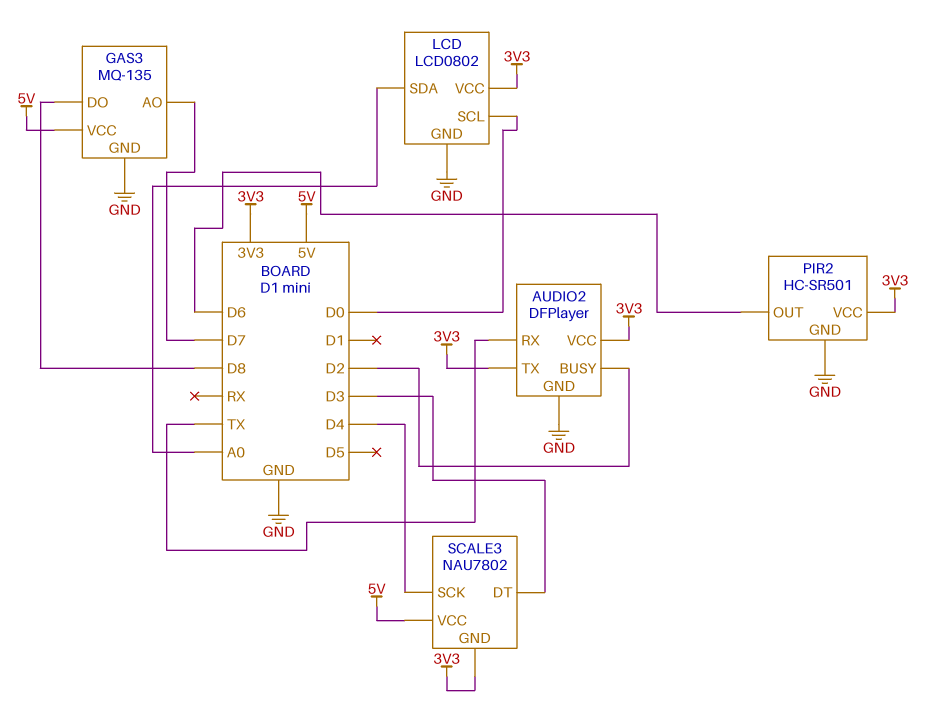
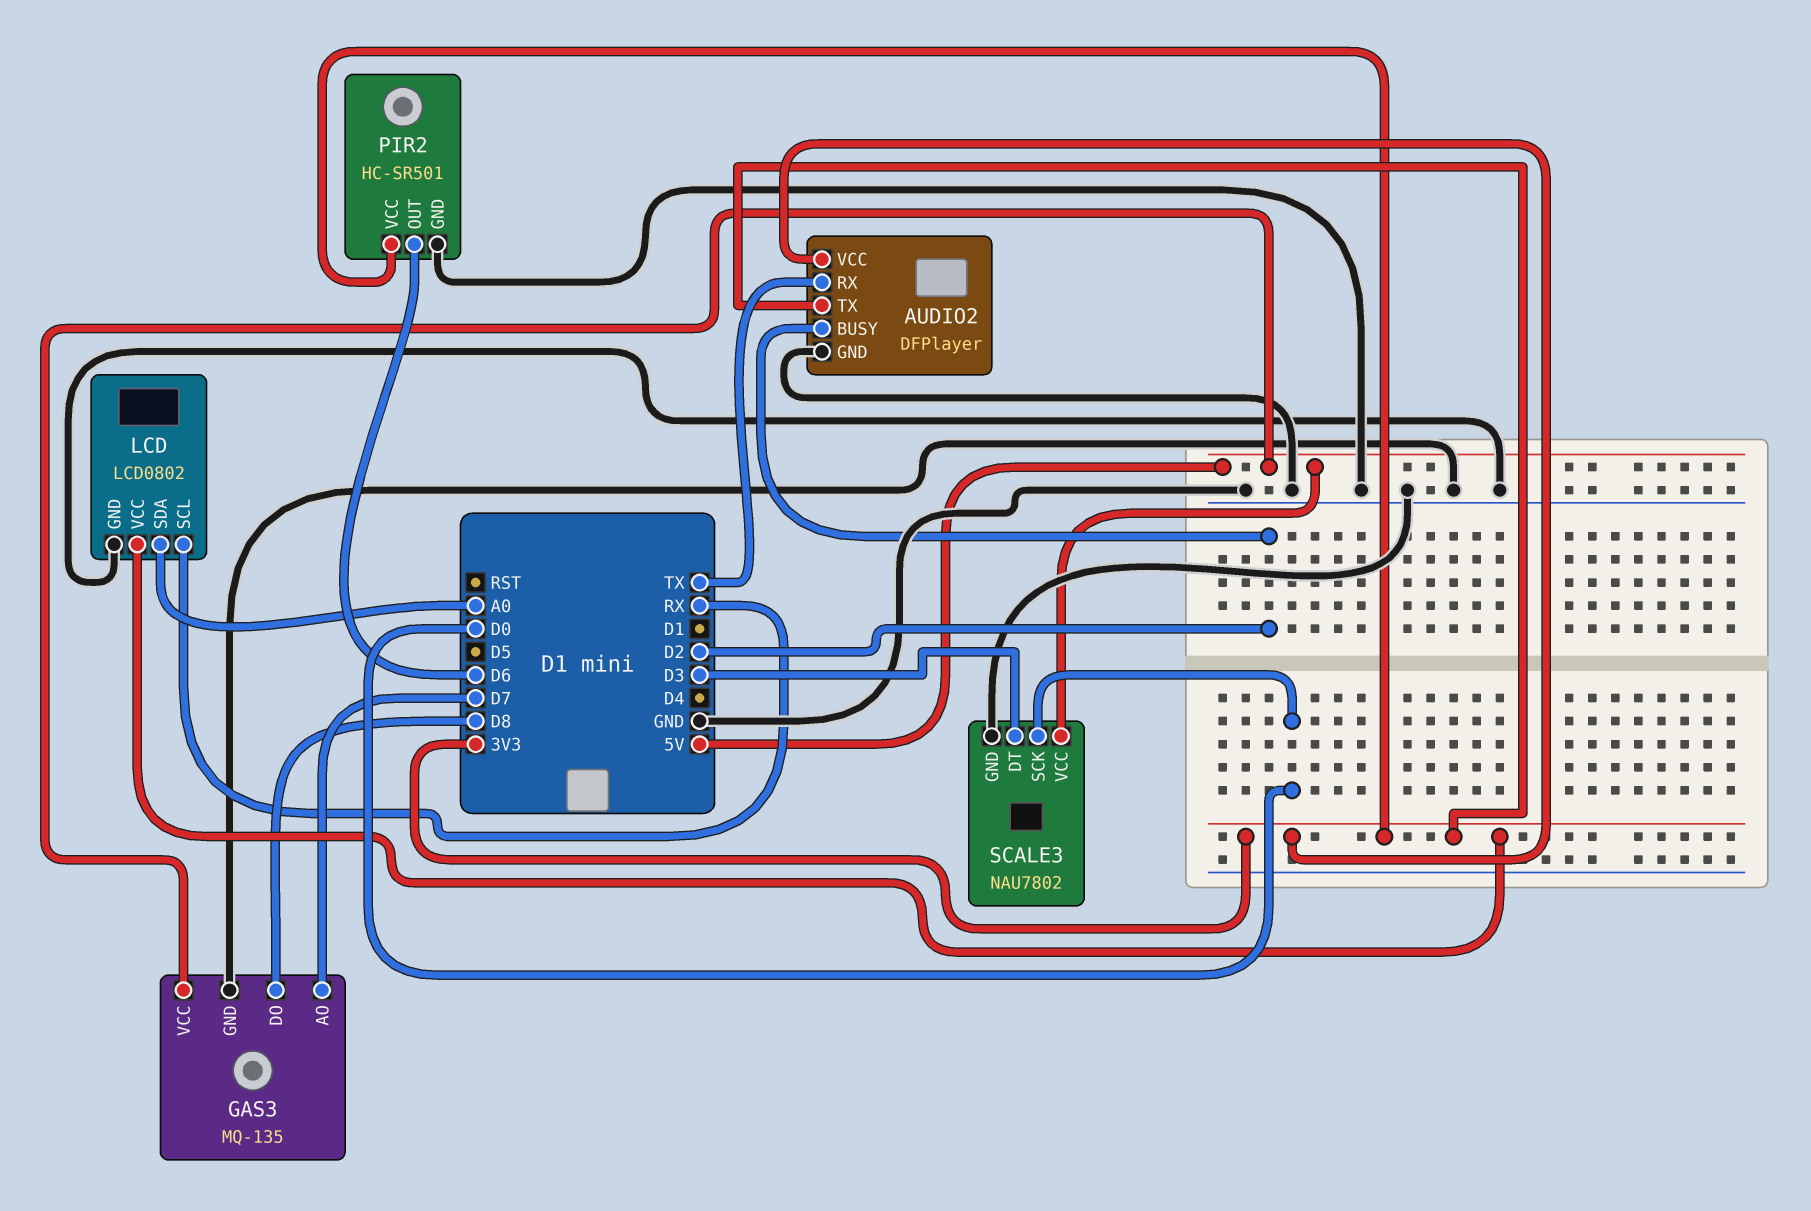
LCD pin SCL: D0 -> RX
SCALE3 pin GND: 3V3 -> GND
SCALE3 pin SCK: D4 -> D0

